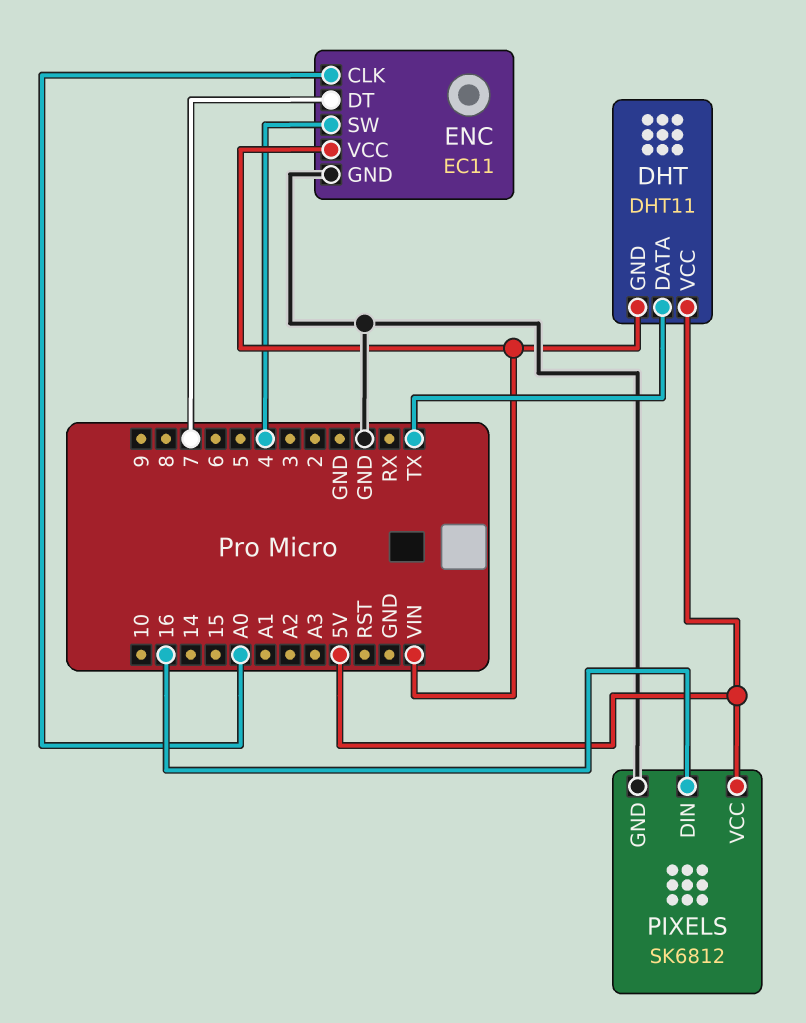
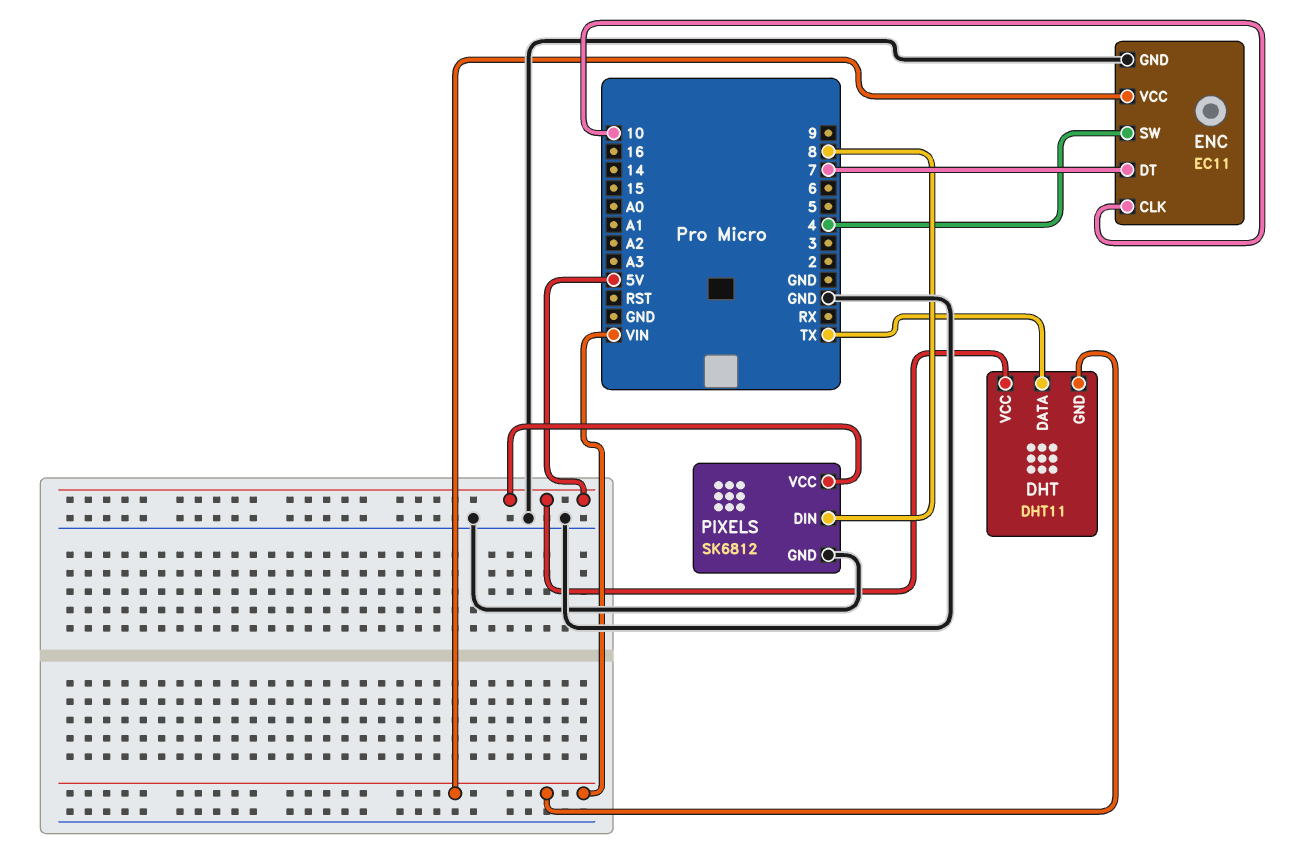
ENC pin CLK: A0 -> 10
PIXELS pin DIN: 16 -> 8

